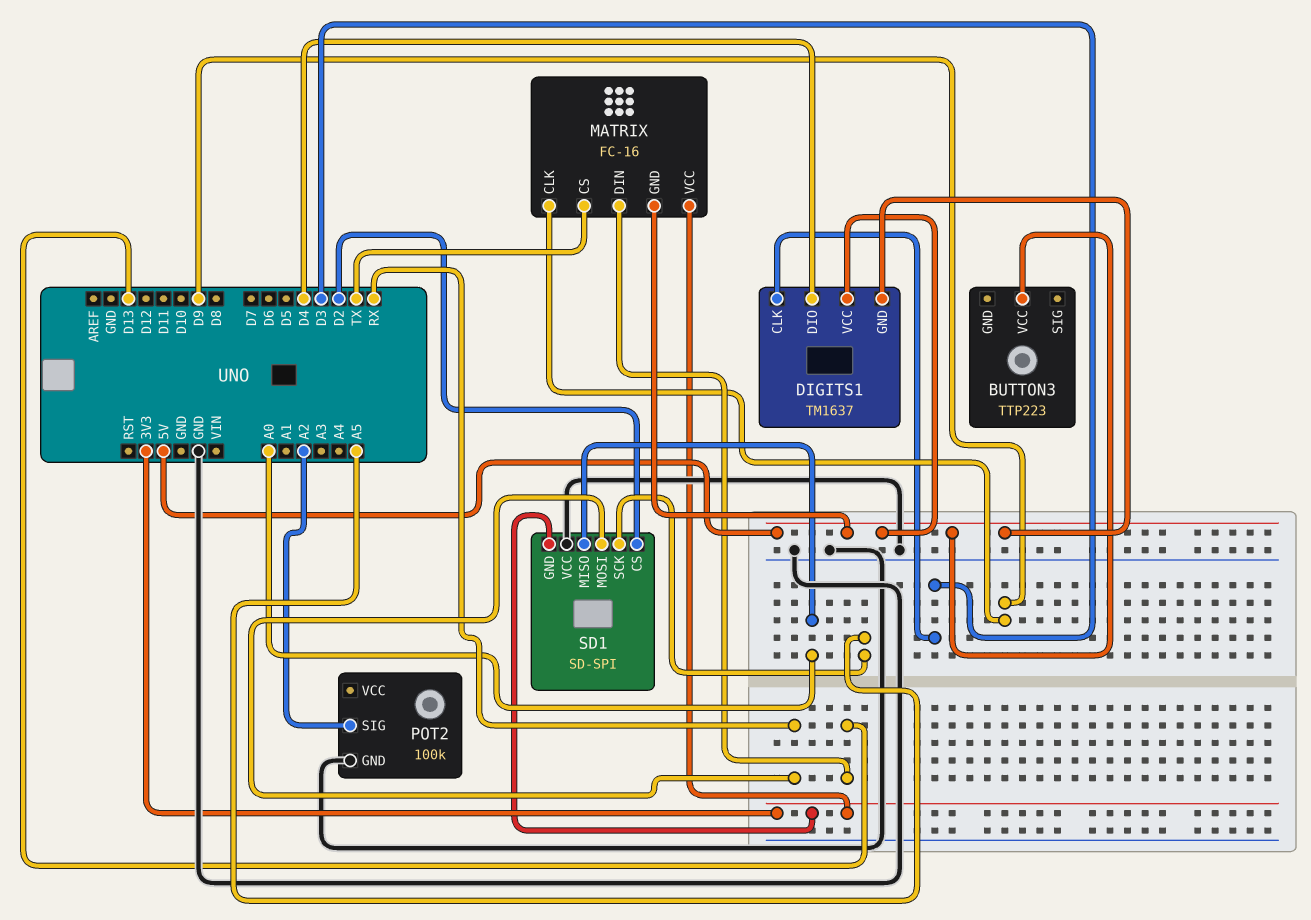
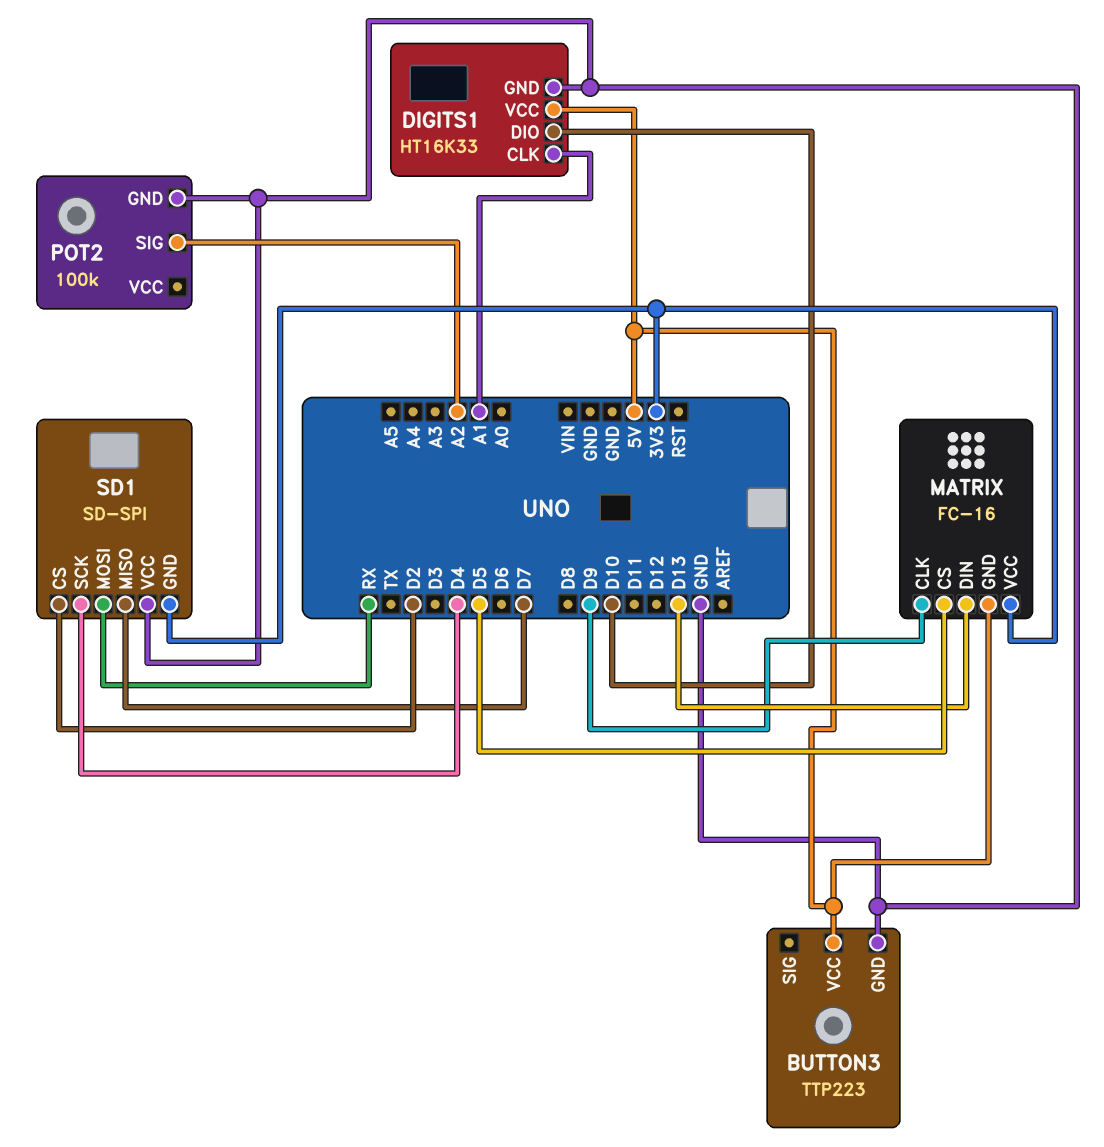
BUTTON3 pin GND: none -> GND
DIGITS1: TM1637 -> HT16K33
DIGITS1 pin CLK: D3 -> A1
DIGITS1 pin DIO: D4 -> D10
DIGITS1 pin GND: 5V -> GND
MATRIX pin CS: TX -> D5
SD1 pin MISO: A0 -> D7
SD1 pin SCK: A5 -> D4

